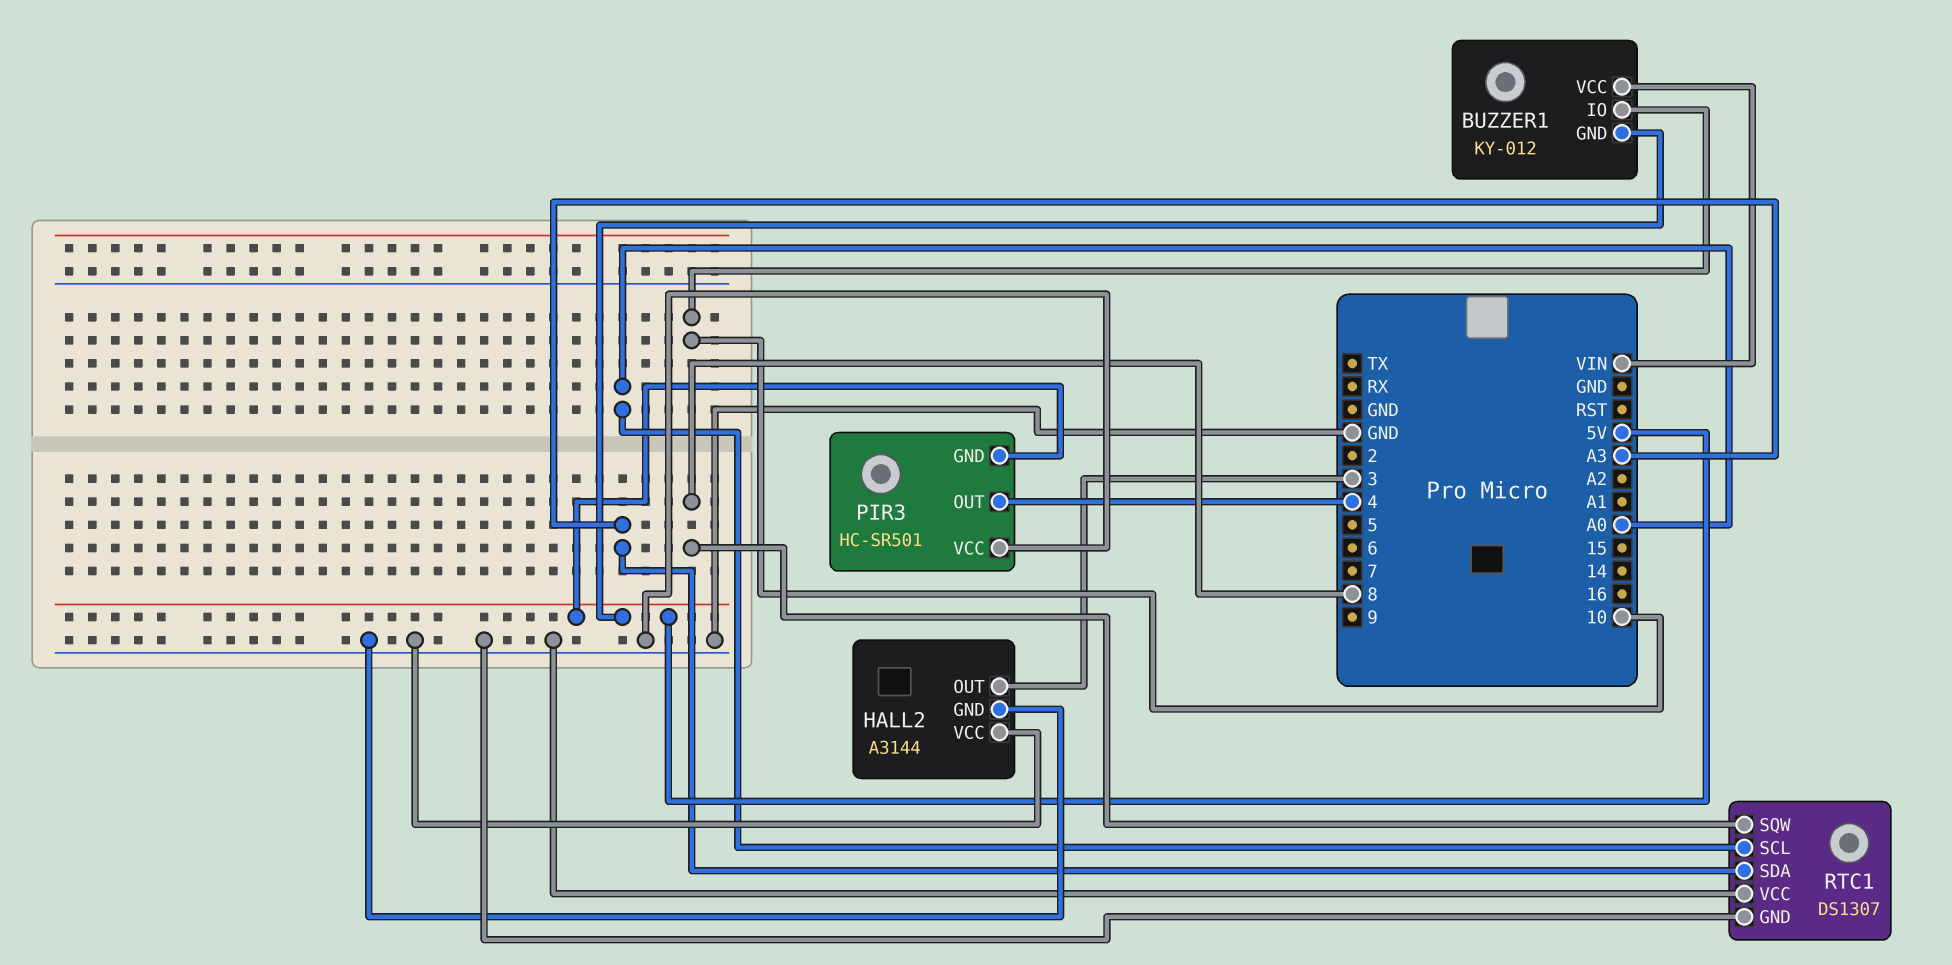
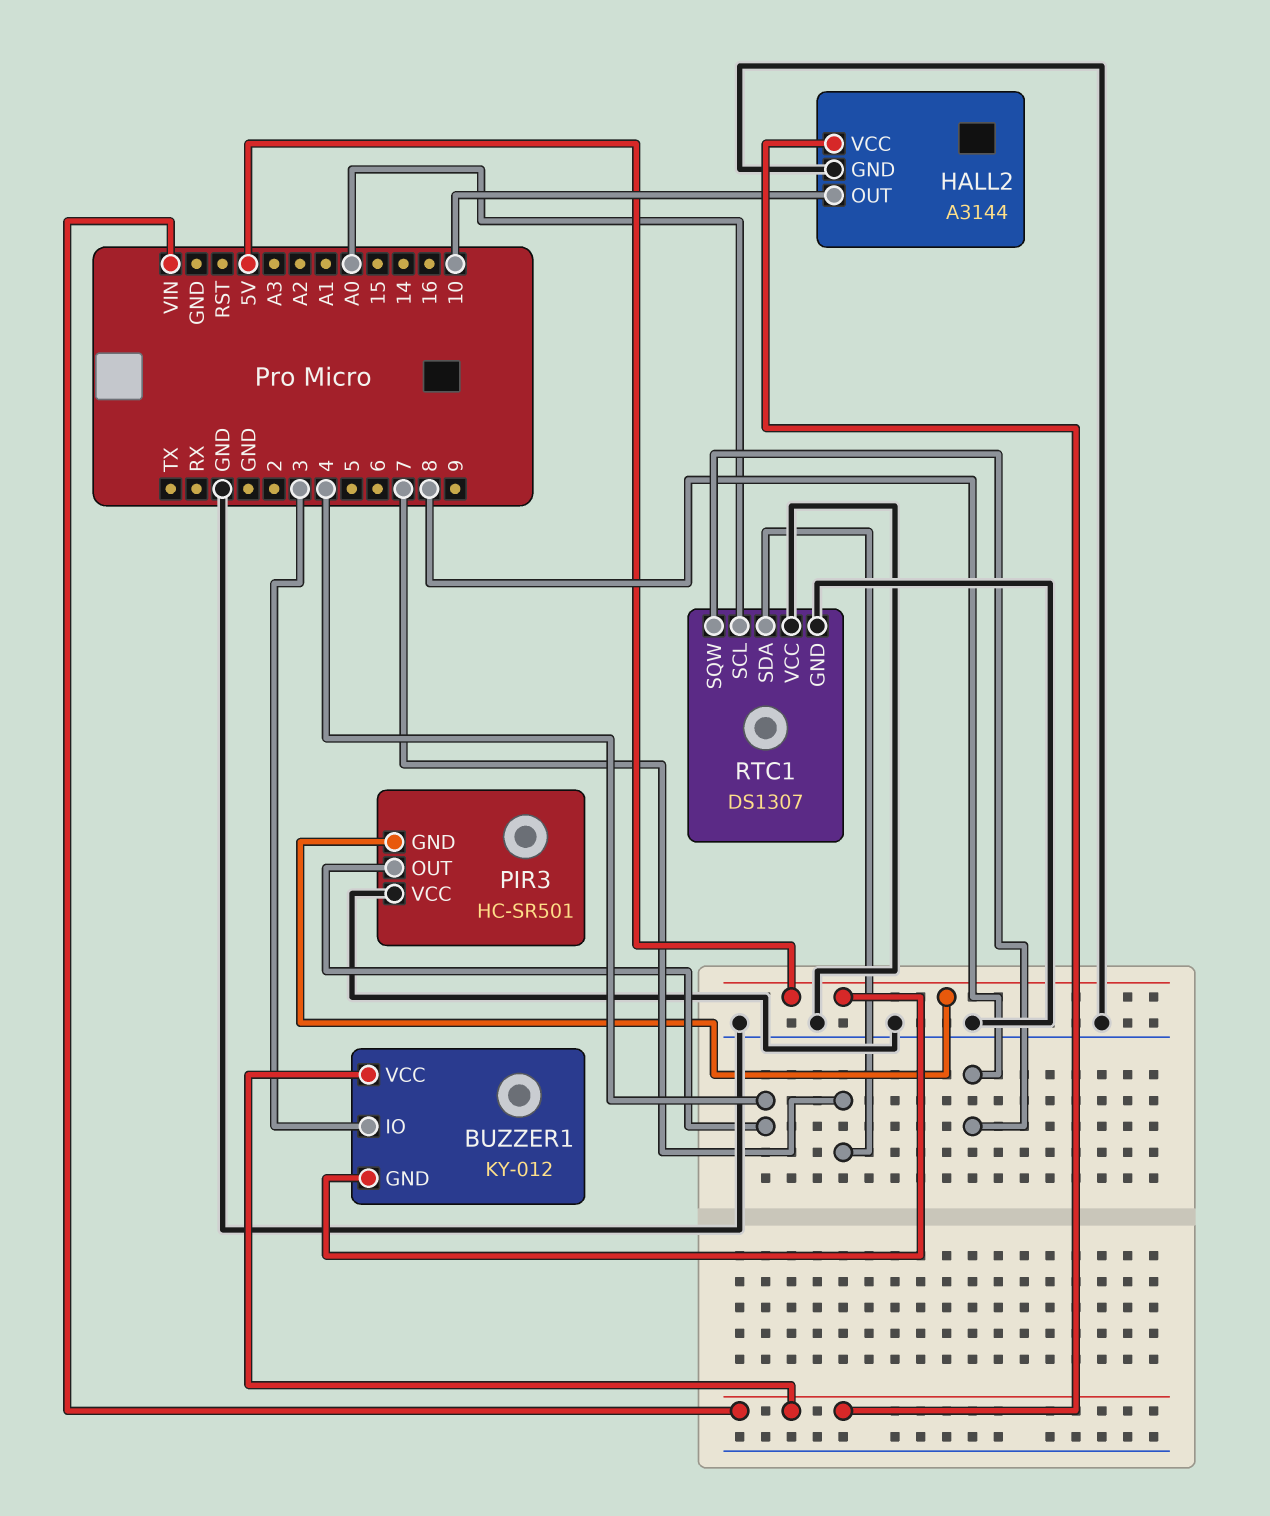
BUZZER1 pin IO: 10 -> 3
HALL2 pin OUT: 3 -> 10
HALL2 pin VCC: GND -> VIN
RTC1 pin SDA: A3 -> 7

